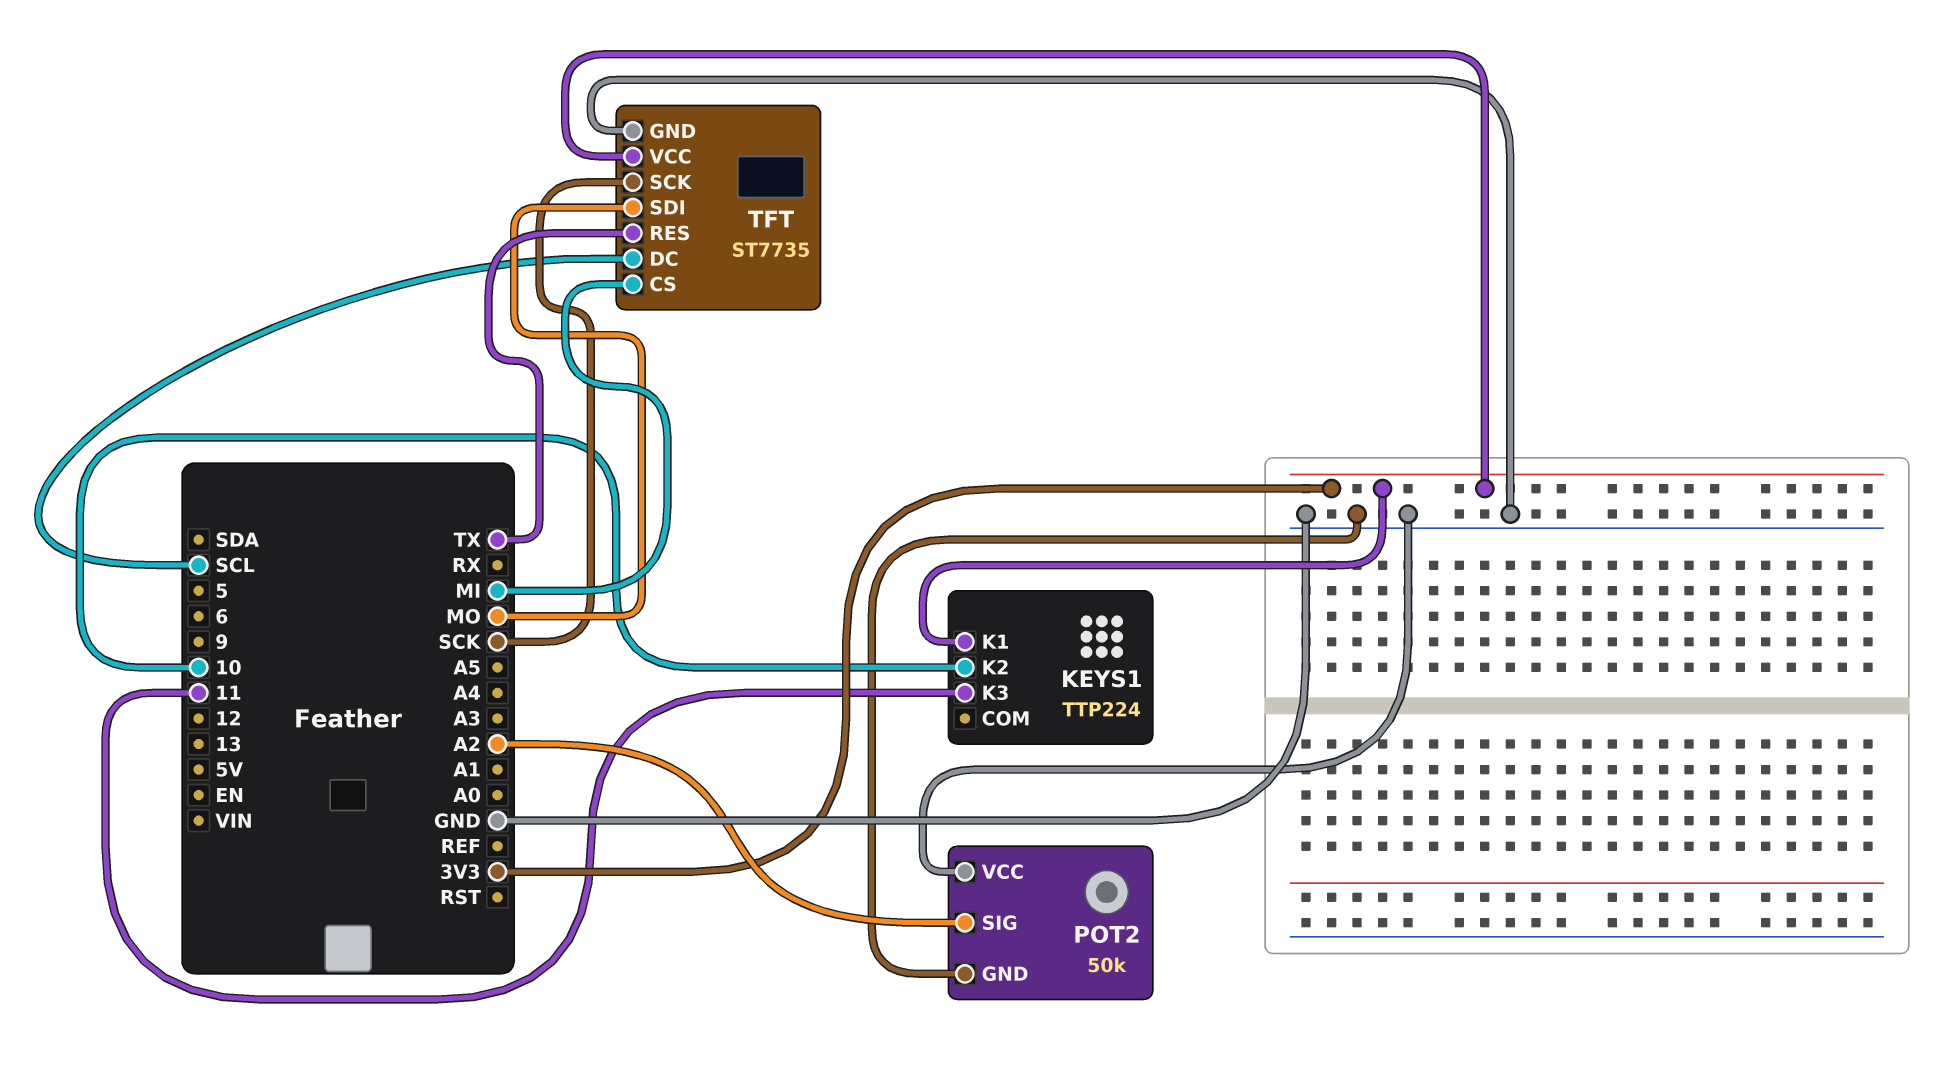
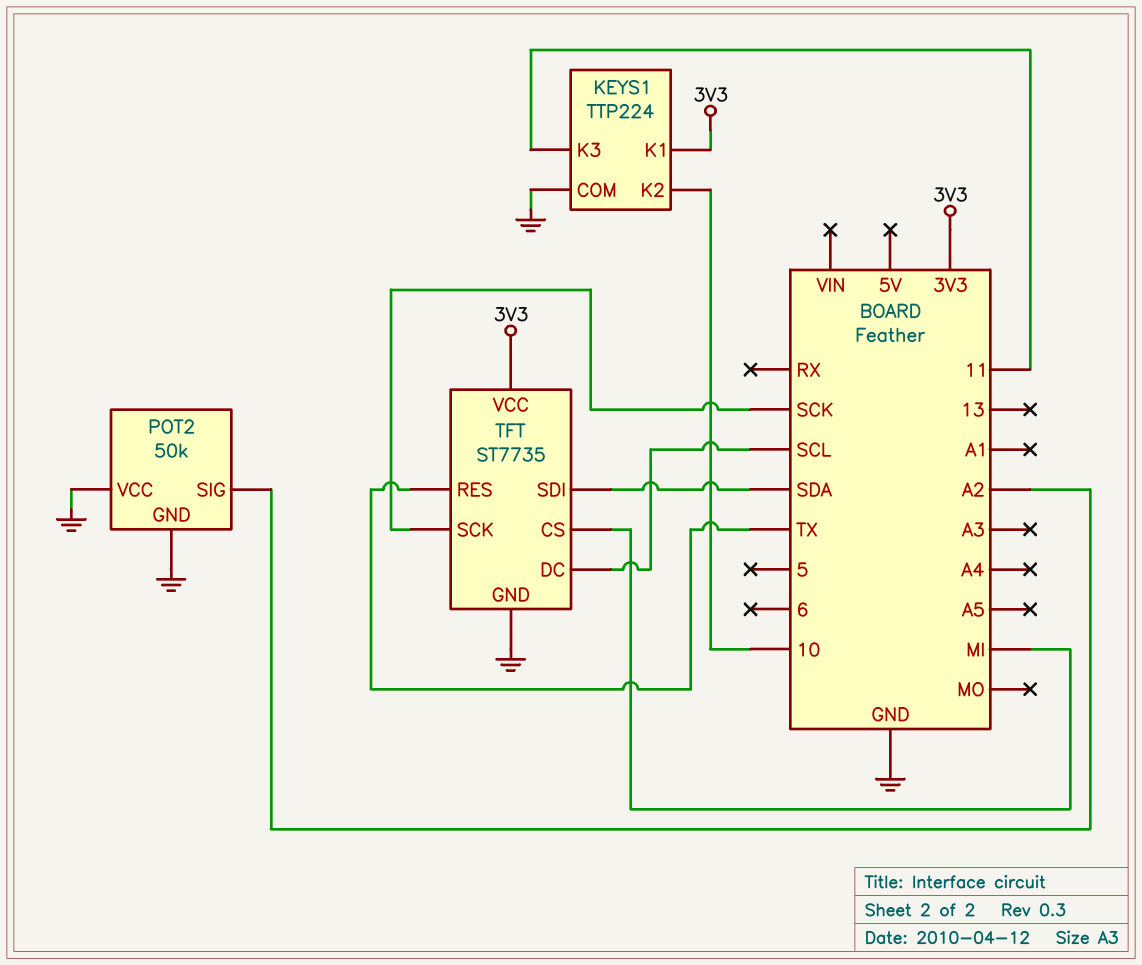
KEYS1 pin COM: none -> GND
TFT pin SDI: MO -> SDA

